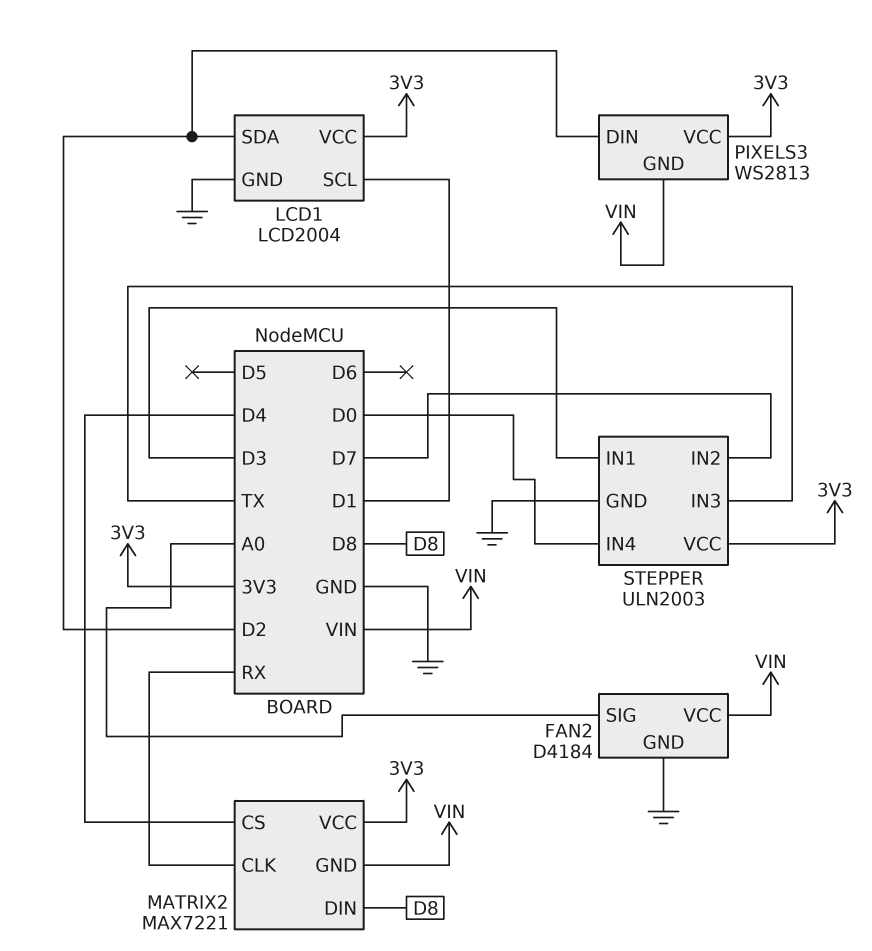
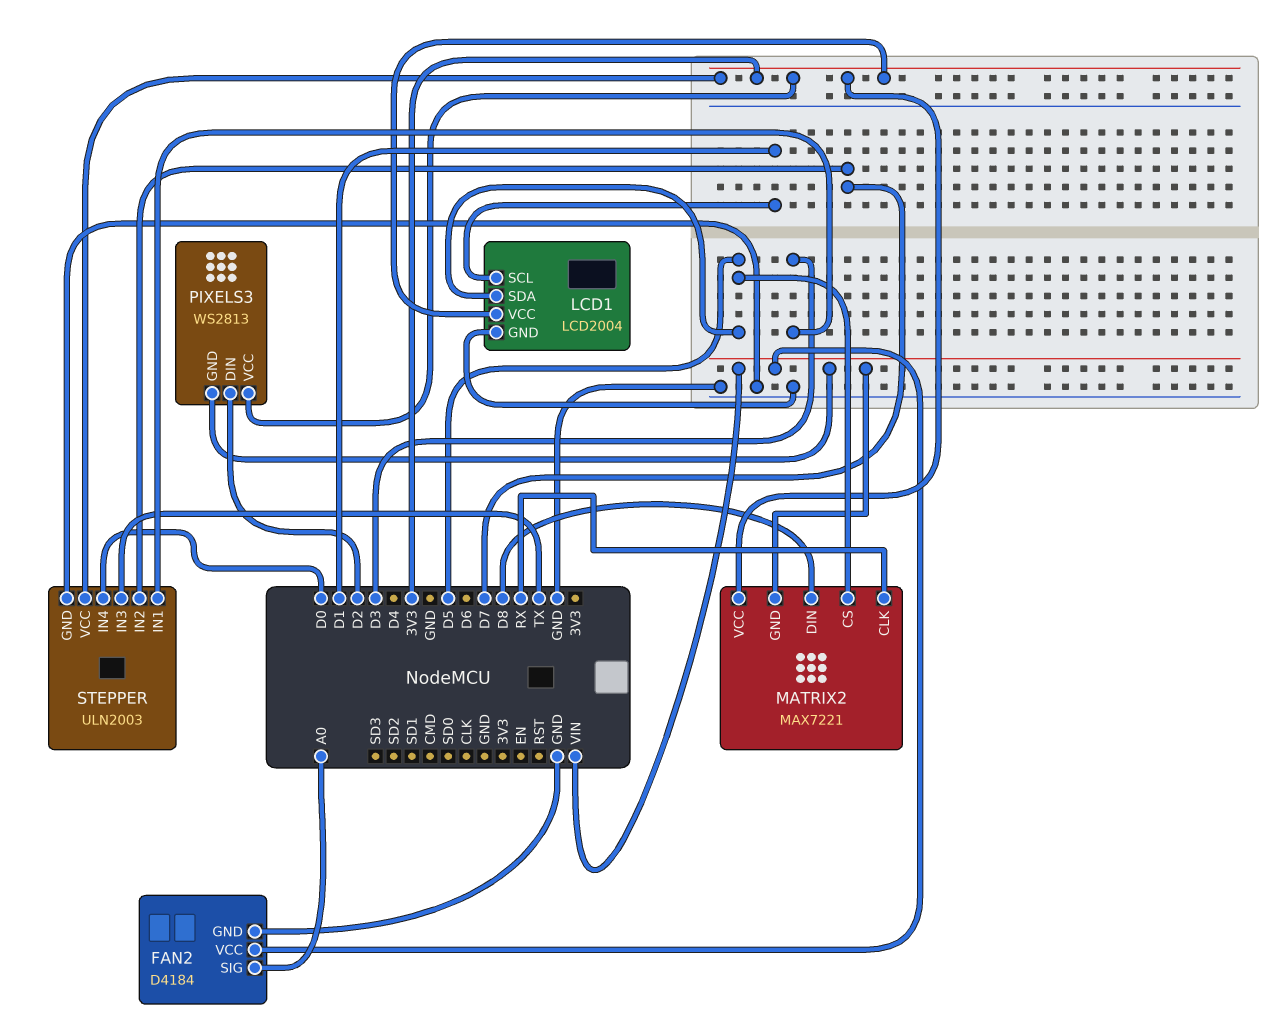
LCD1 pin SDA: D2 -> D5
MATRIX2 pin CS: D4 -> D5

